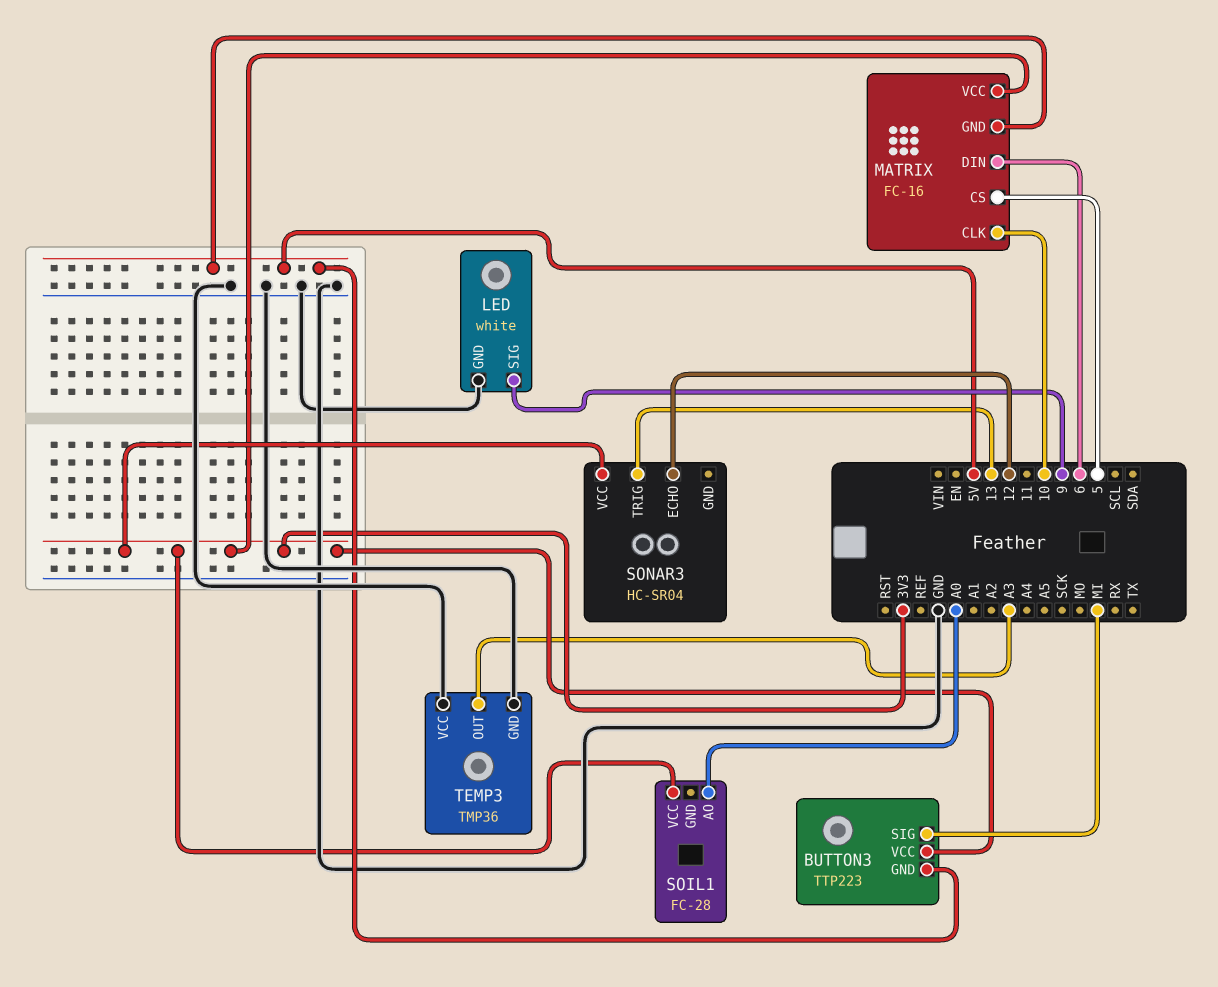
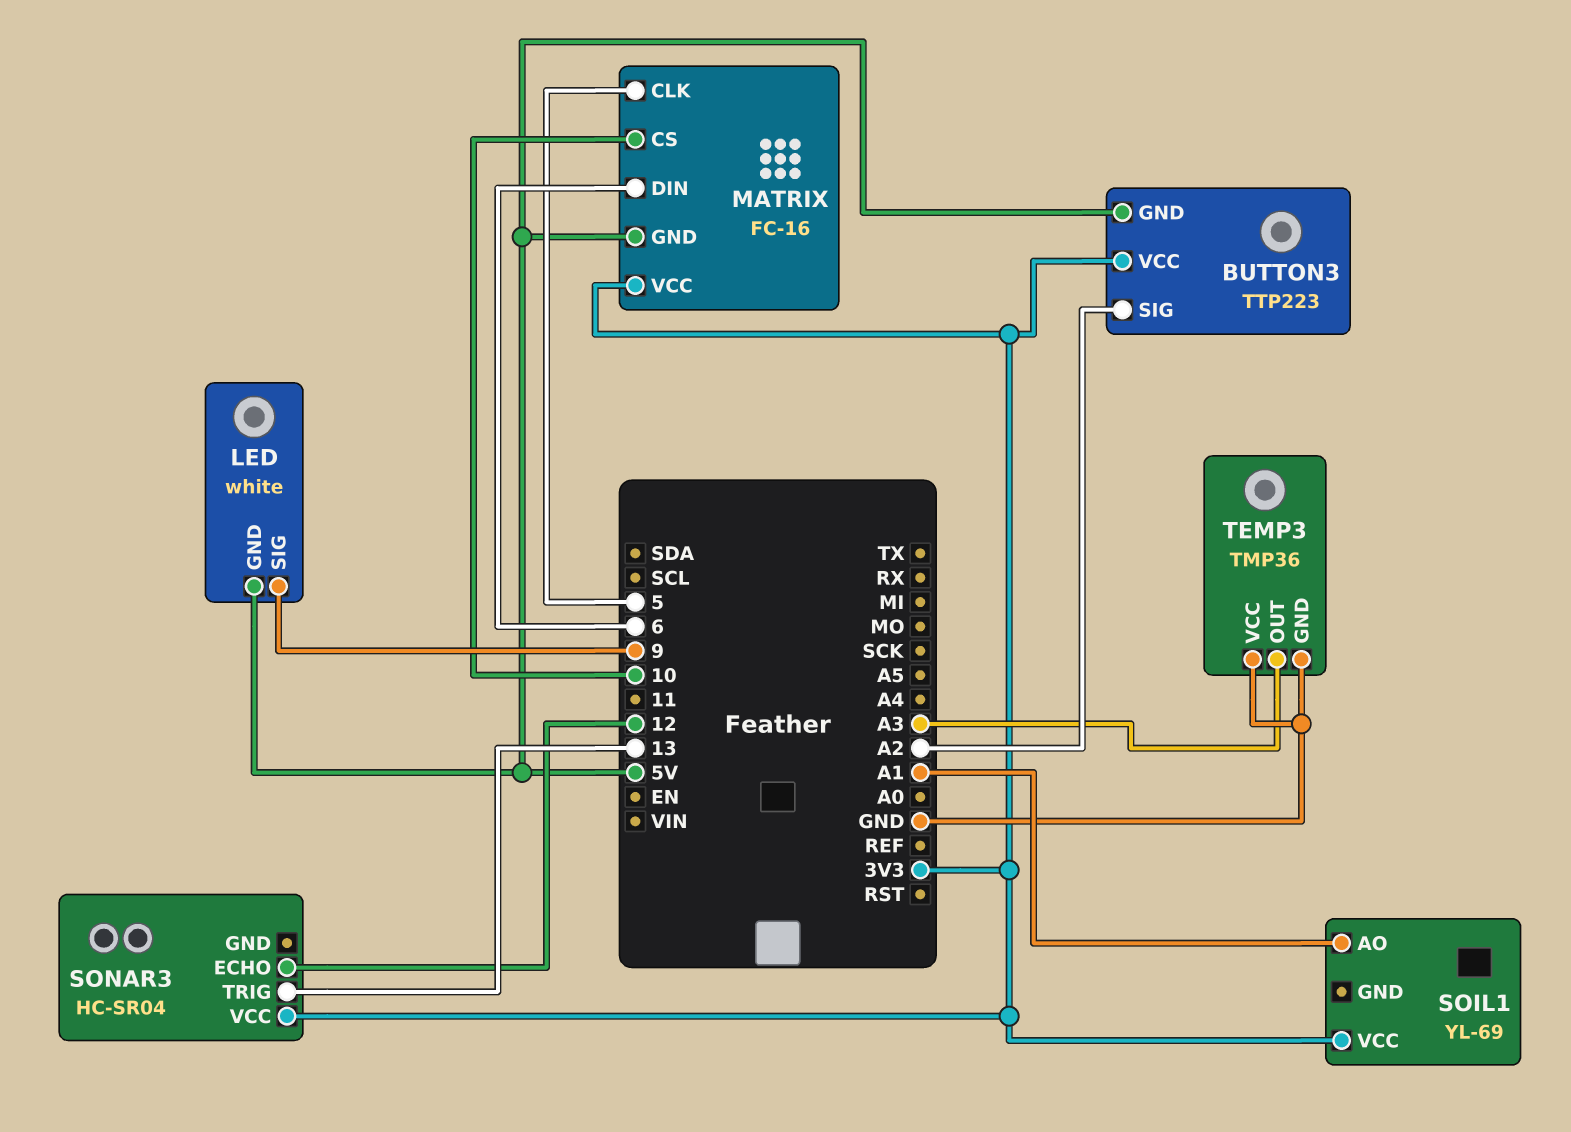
BUTTON3 pin SIG: MI -> A2
LED pin GND: GND -> 5V
MATRIX pin CLK: 10 -> 5
MATRIX pin CS: 5 -> 10
SOIL1: FC-28 -> YL-69
SOIL1 pin AO: A0 -> A1

